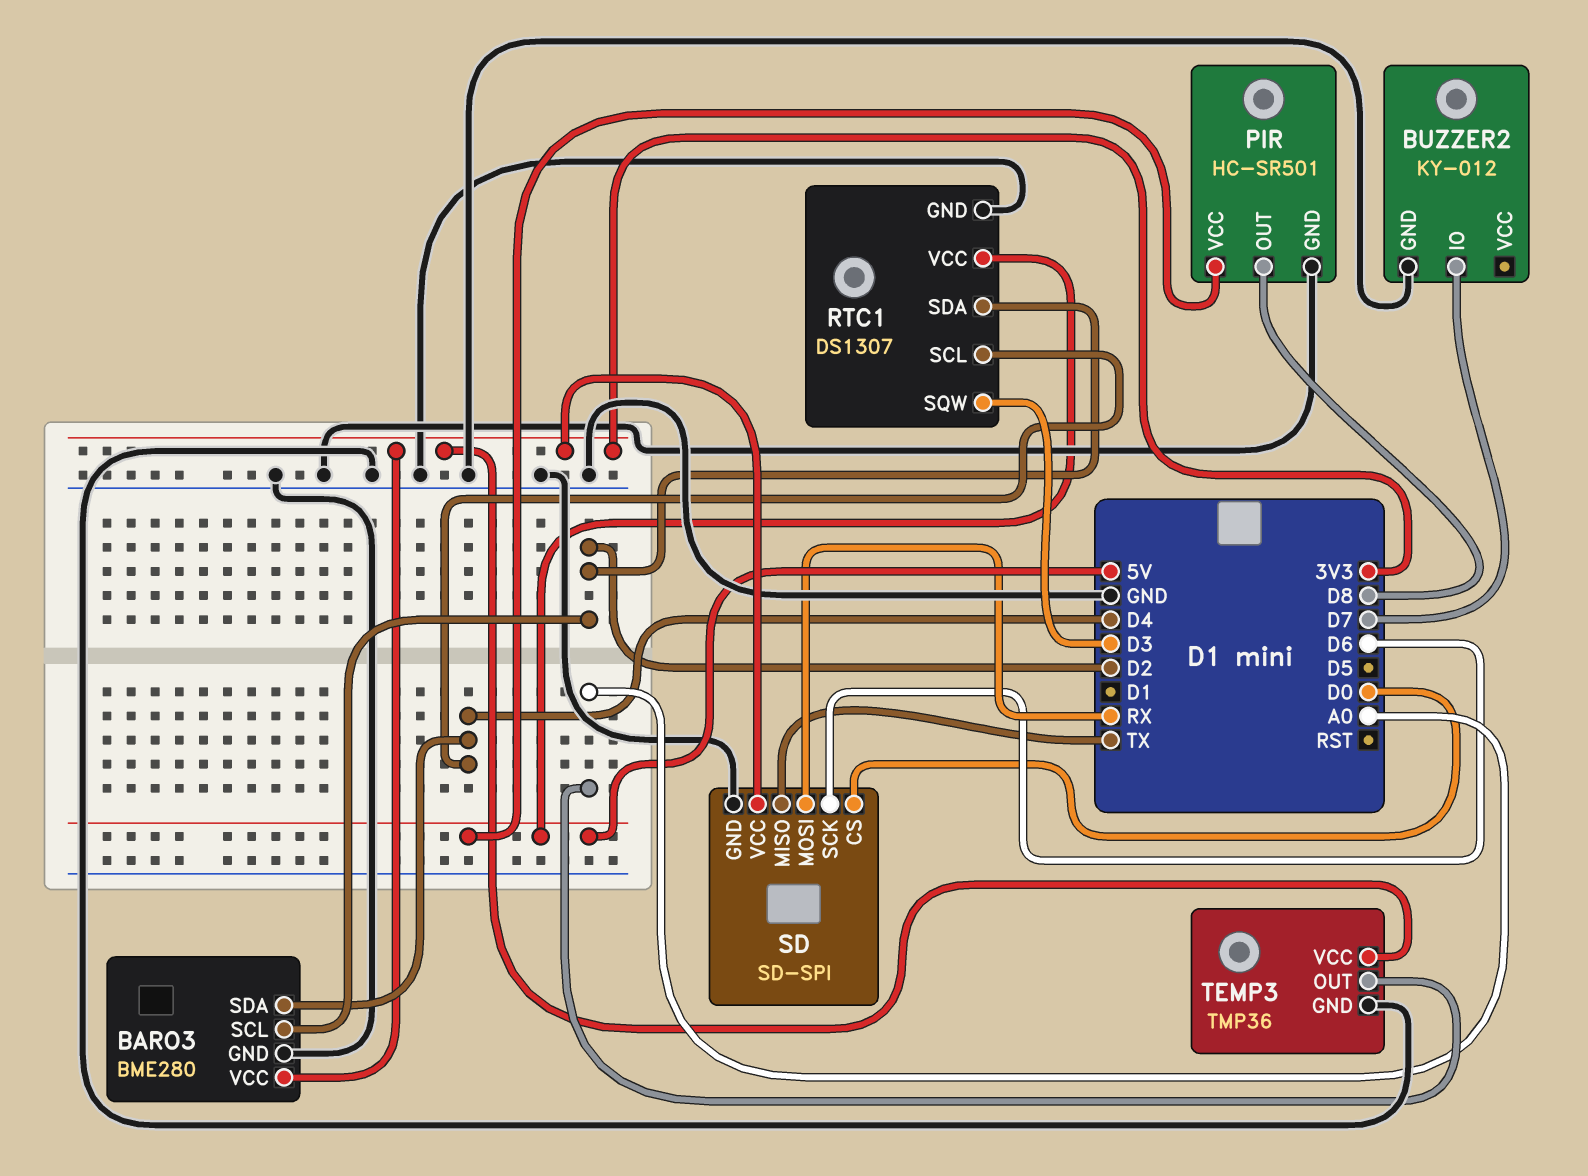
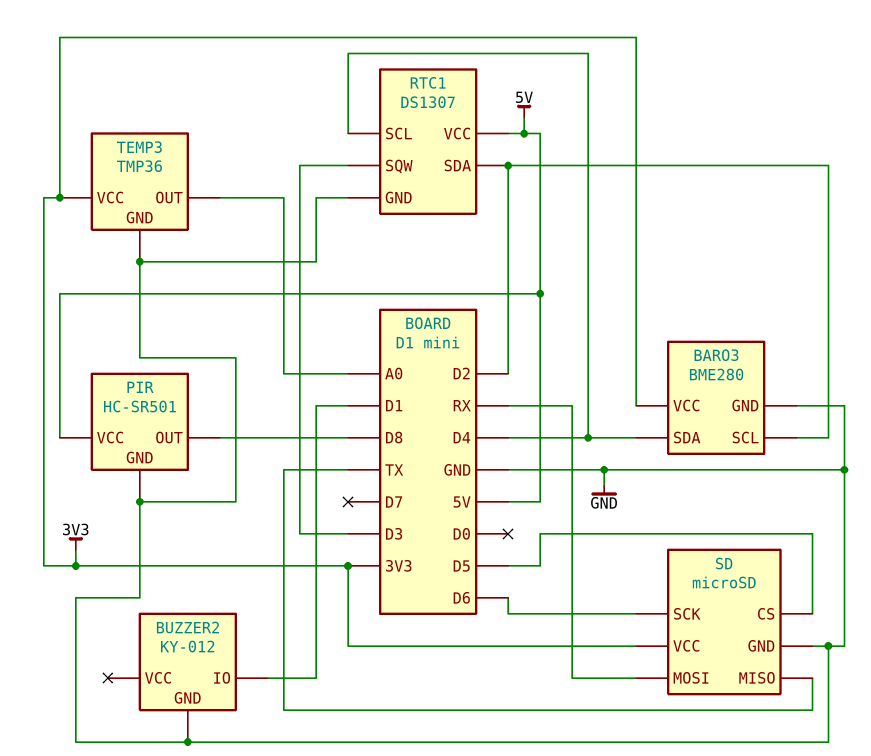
BUZZER2 pin IO: D7 -> D1
SD: SD-SPI -> microSD
SD pin CS: D0 -> D5

